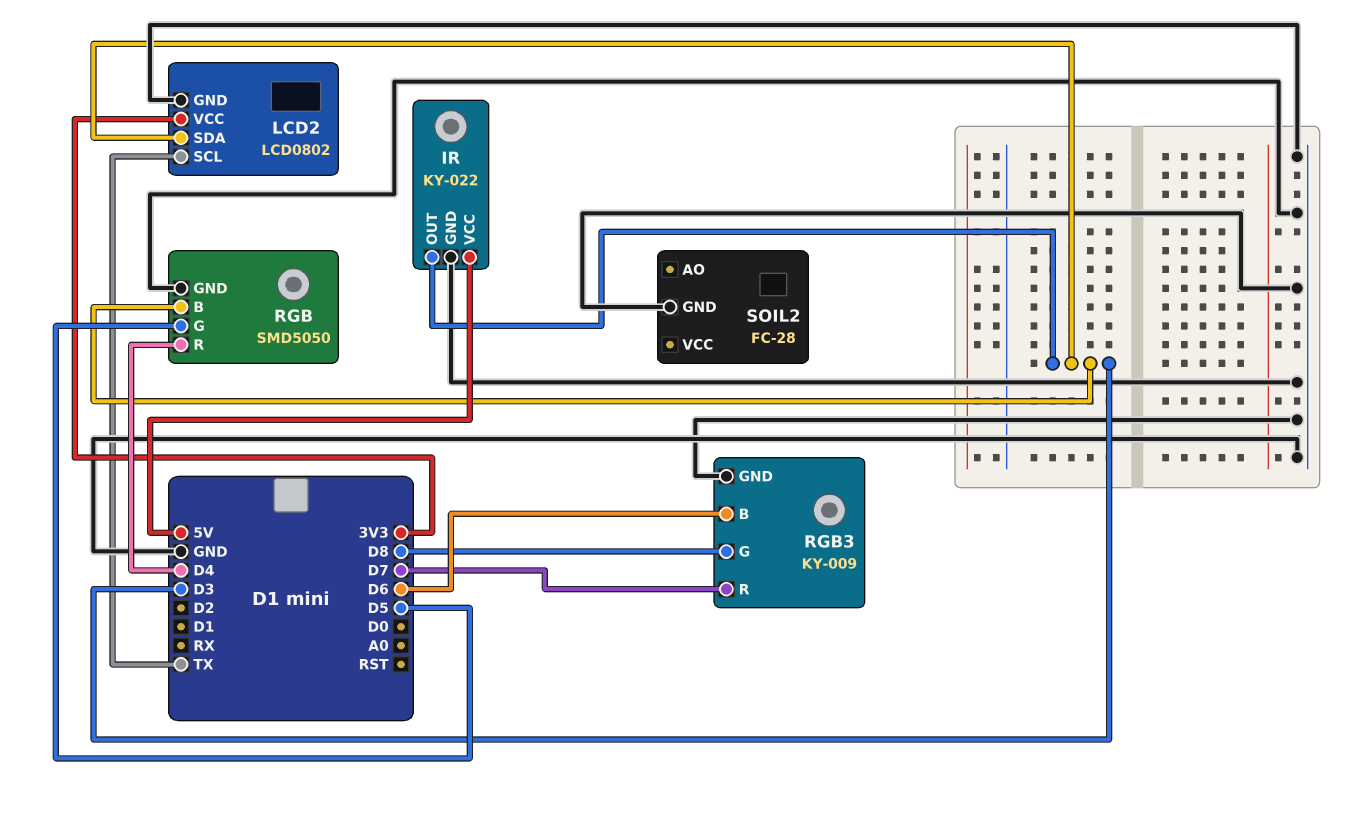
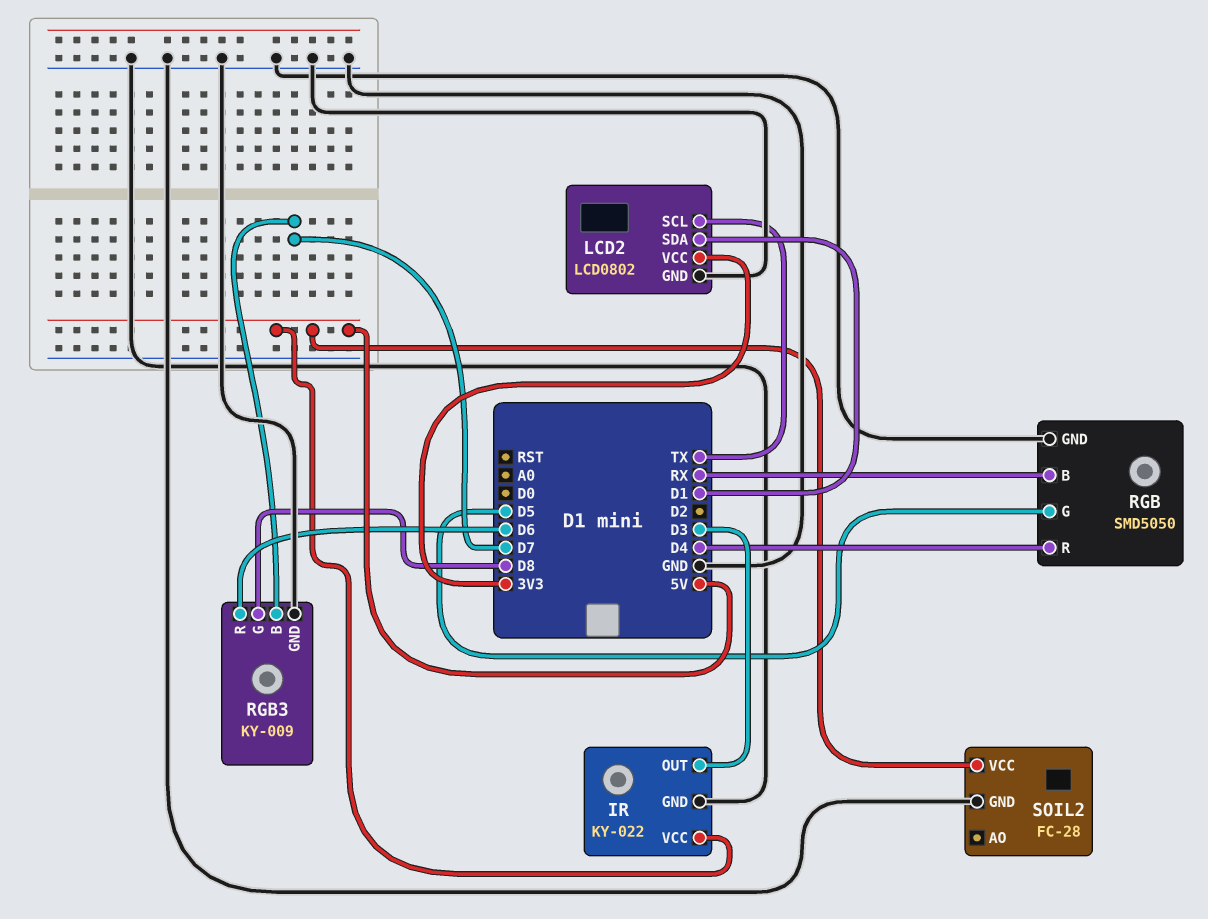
LCD2 pin SDA: D3 -> D1
RGB pin B: D3 -> RX
RGB3 pin B: D6 -> D7
RGB3 pin R: D7 -> D6
SOIL2 pin VCC: none -> 5V

